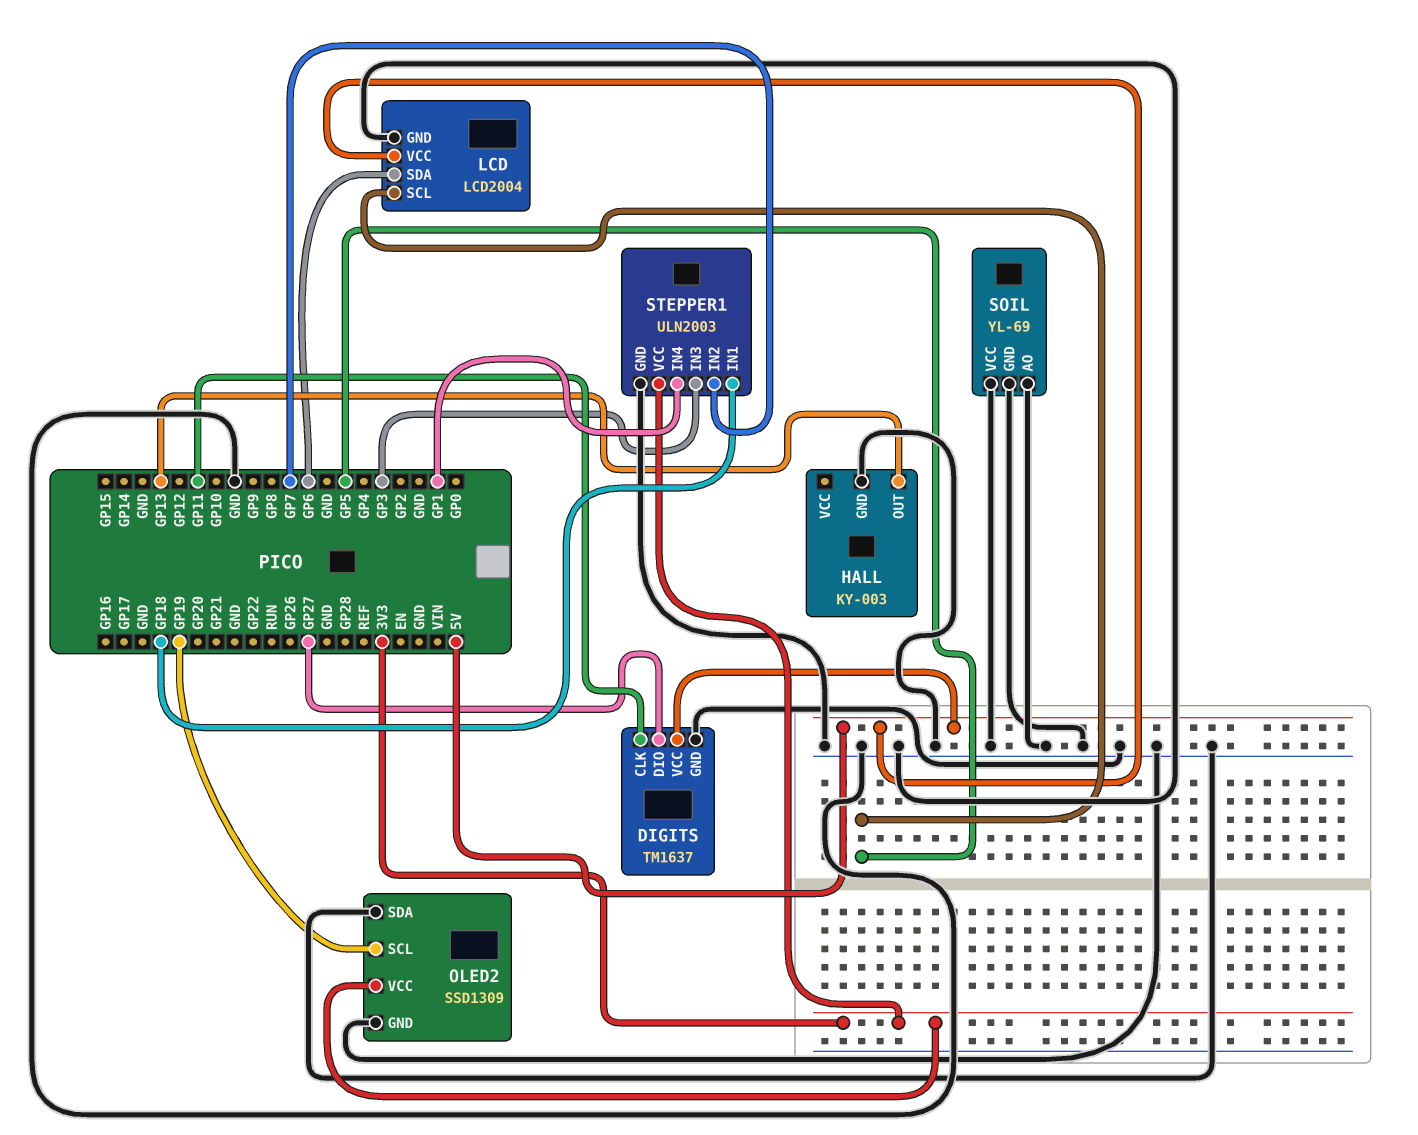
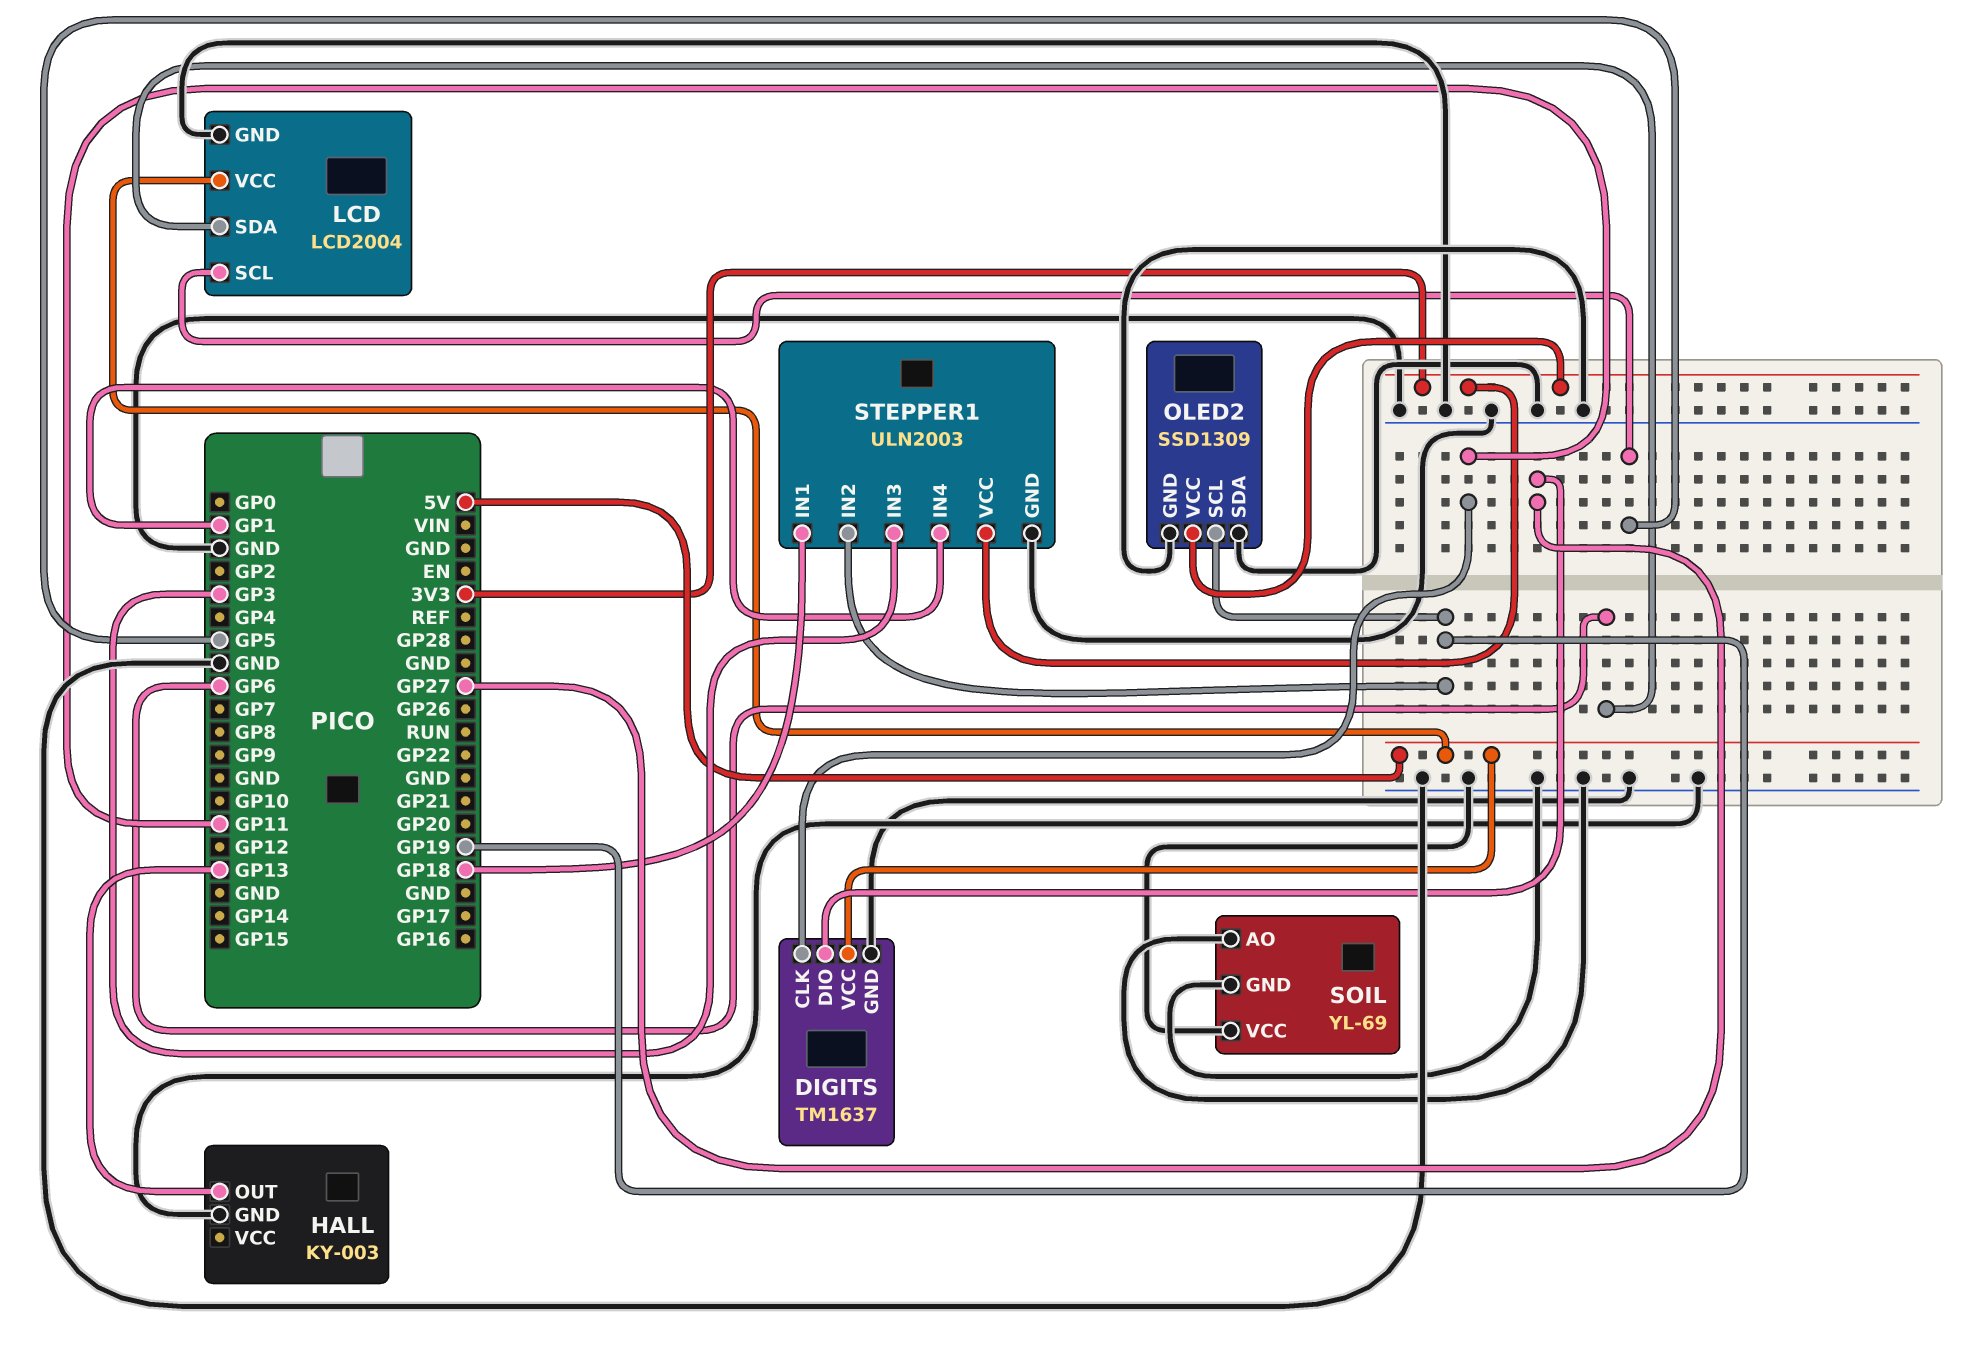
STEPPER1 pin IN2: GP7 -> GP19

